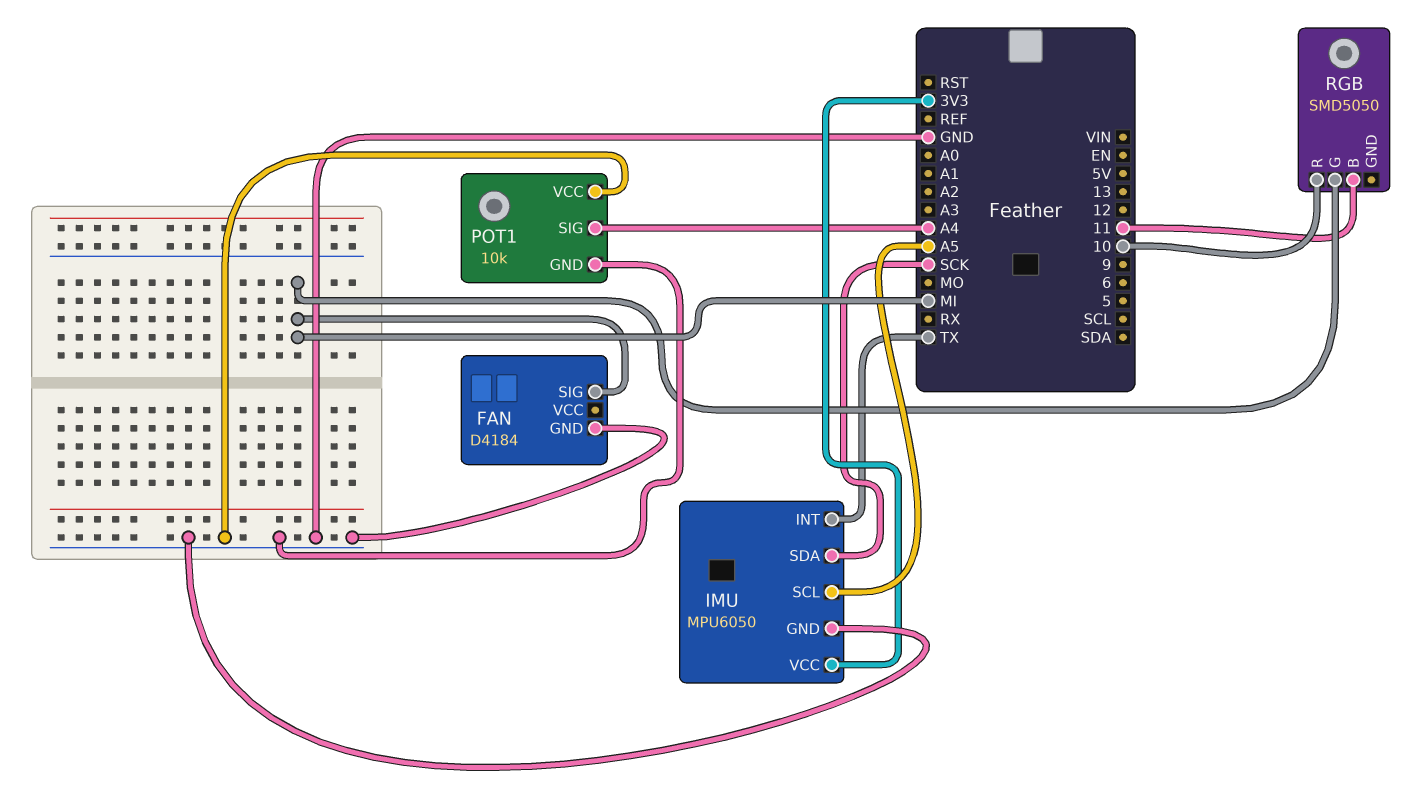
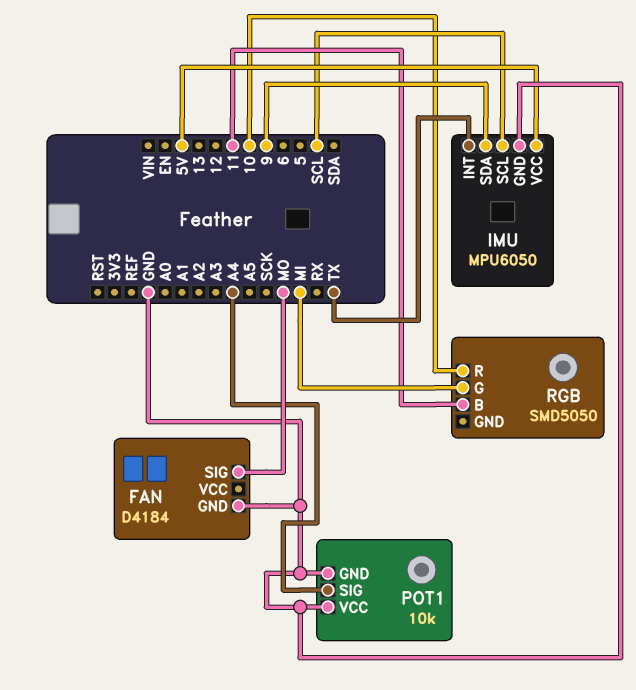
FAN pin SIG: MI -> MO
IMU pin SCL: A5 -> SCL
IMU pin SDA: SCK -> 9
IMU pin VCC: 3V3 -> 5V

